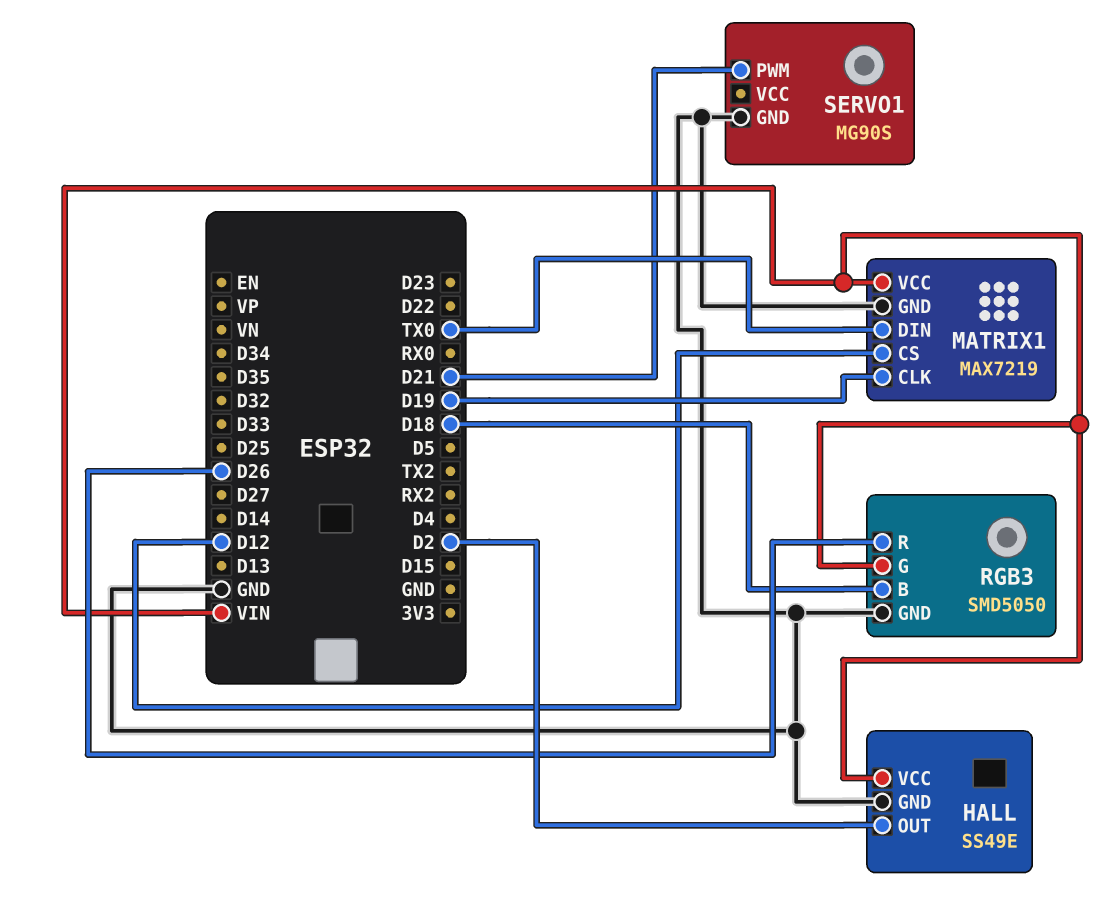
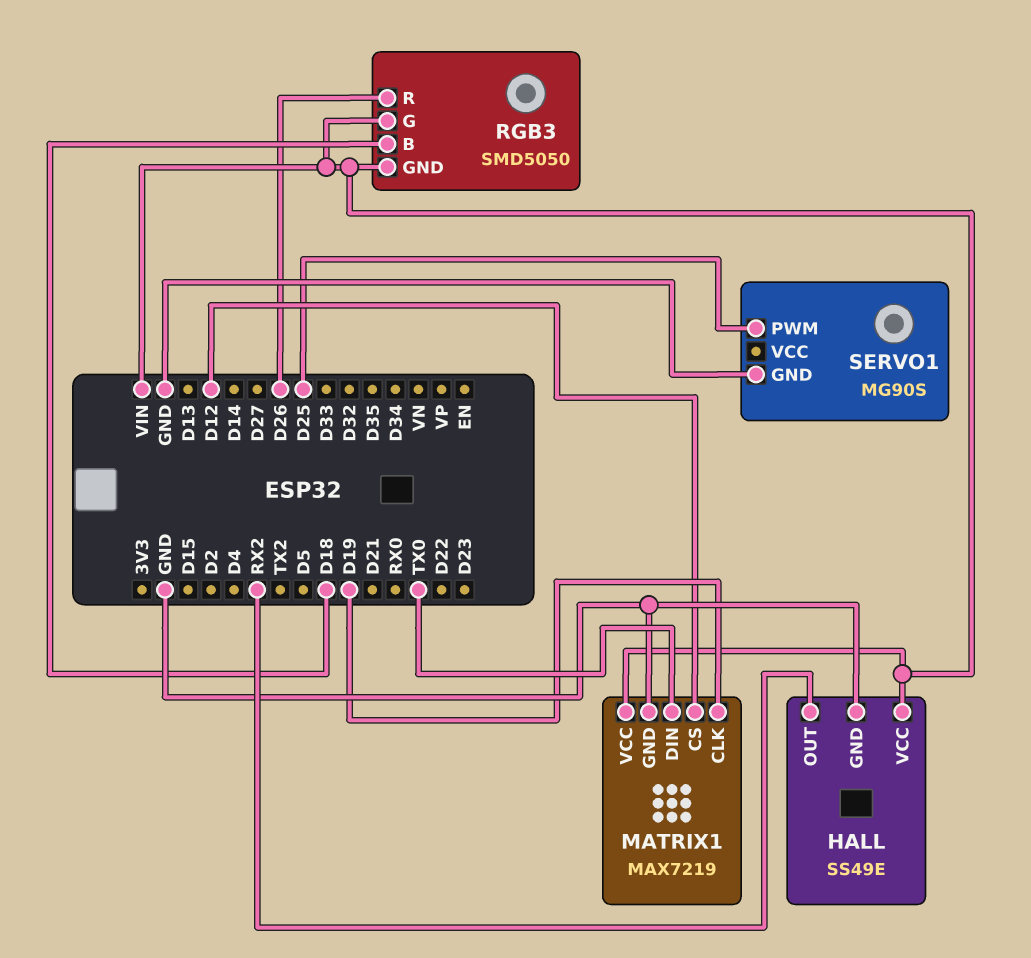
HALL pin OUT: D2 -> RX2
RGB3 pin GND: GND -> VIN
SERVO1 pin PWM: D21 -> D25

